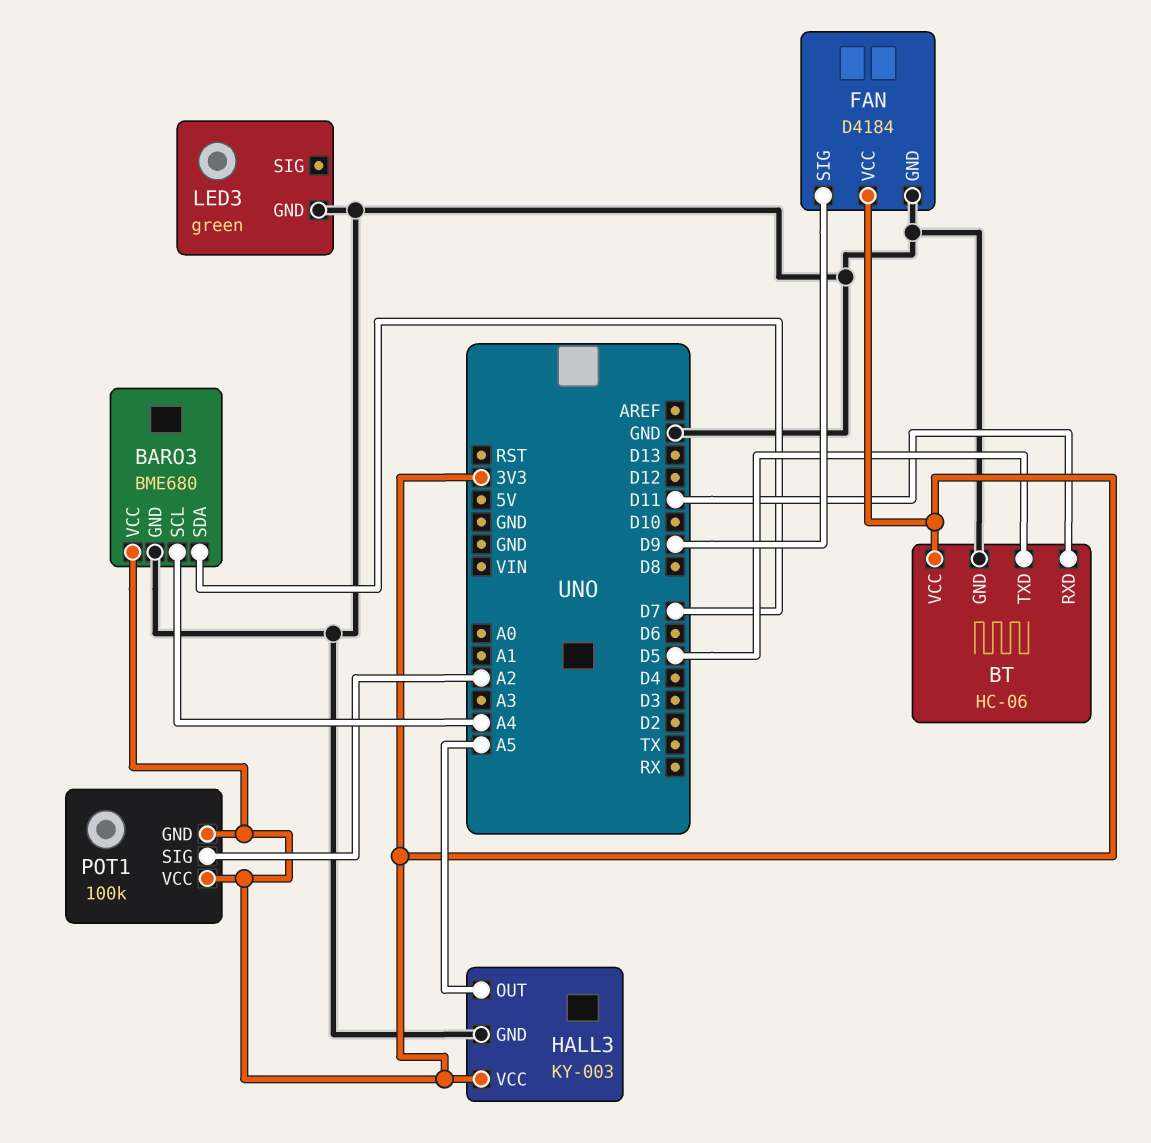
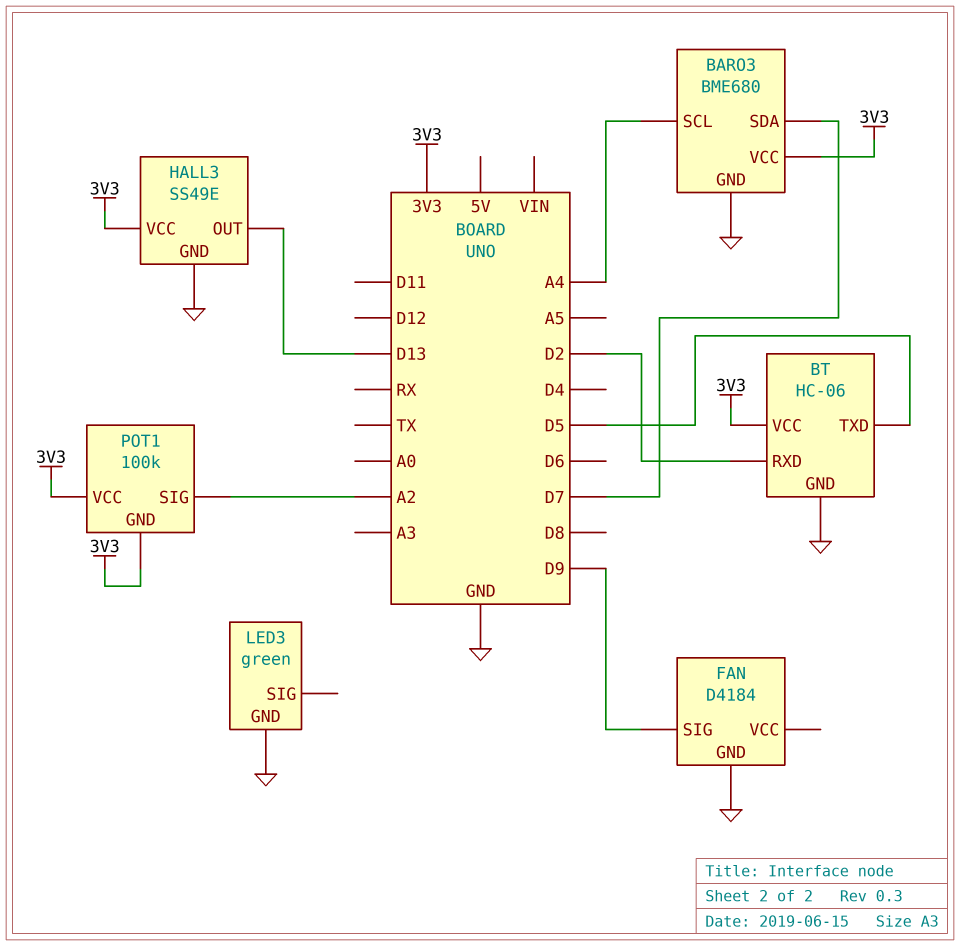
BT pin RXD: D11 -> D2
FAN pin VCC: 3V3 -> none
HALL3: KY-003 -> SS49E
HALL3 pin OUT: A5 -> D13

